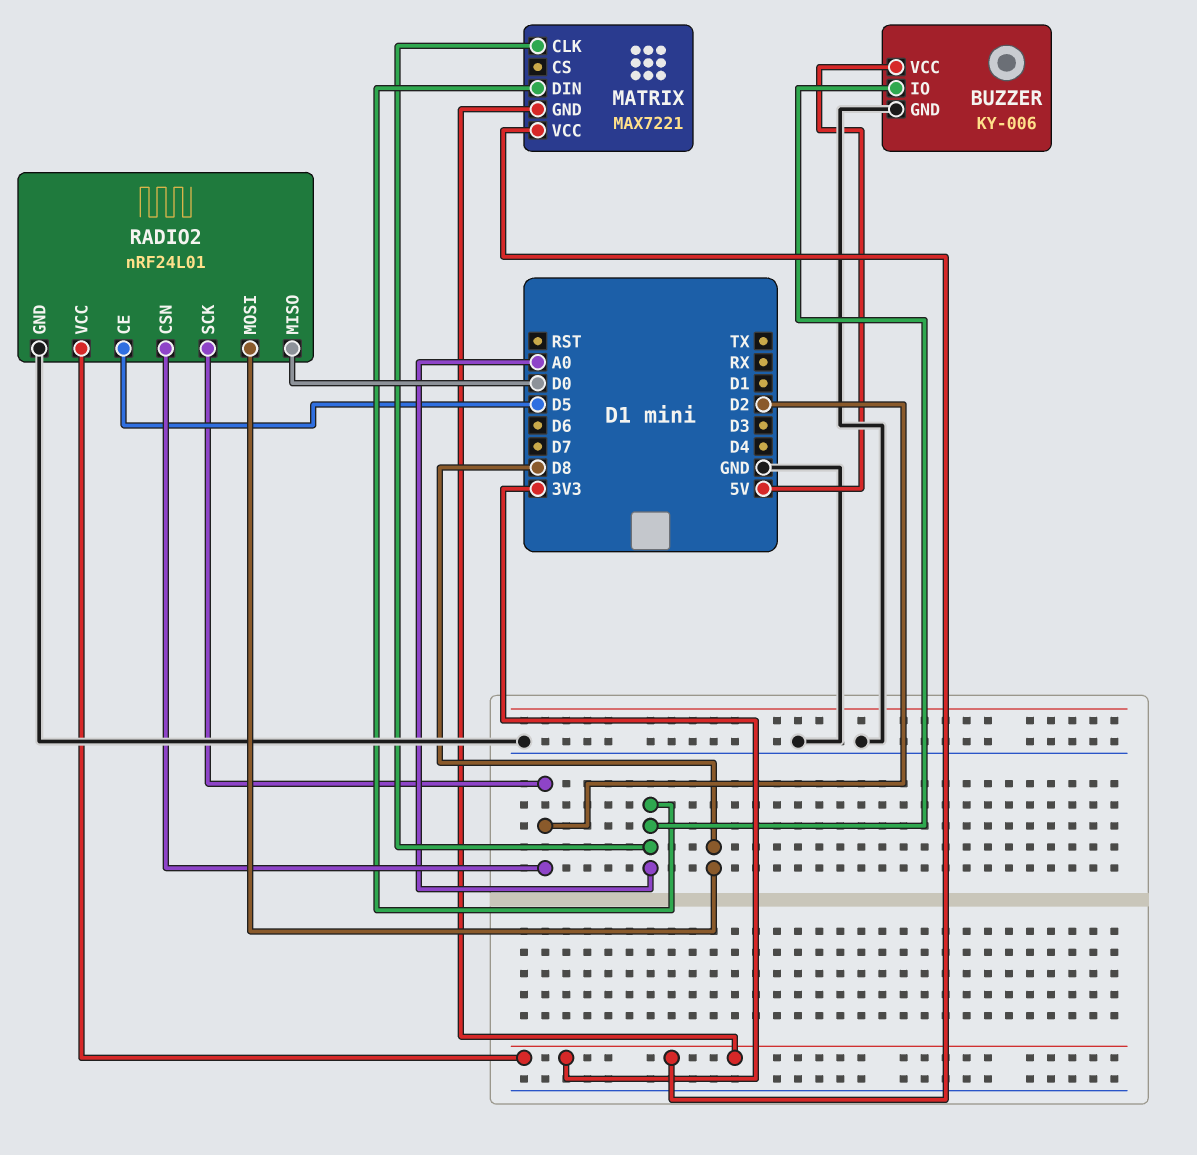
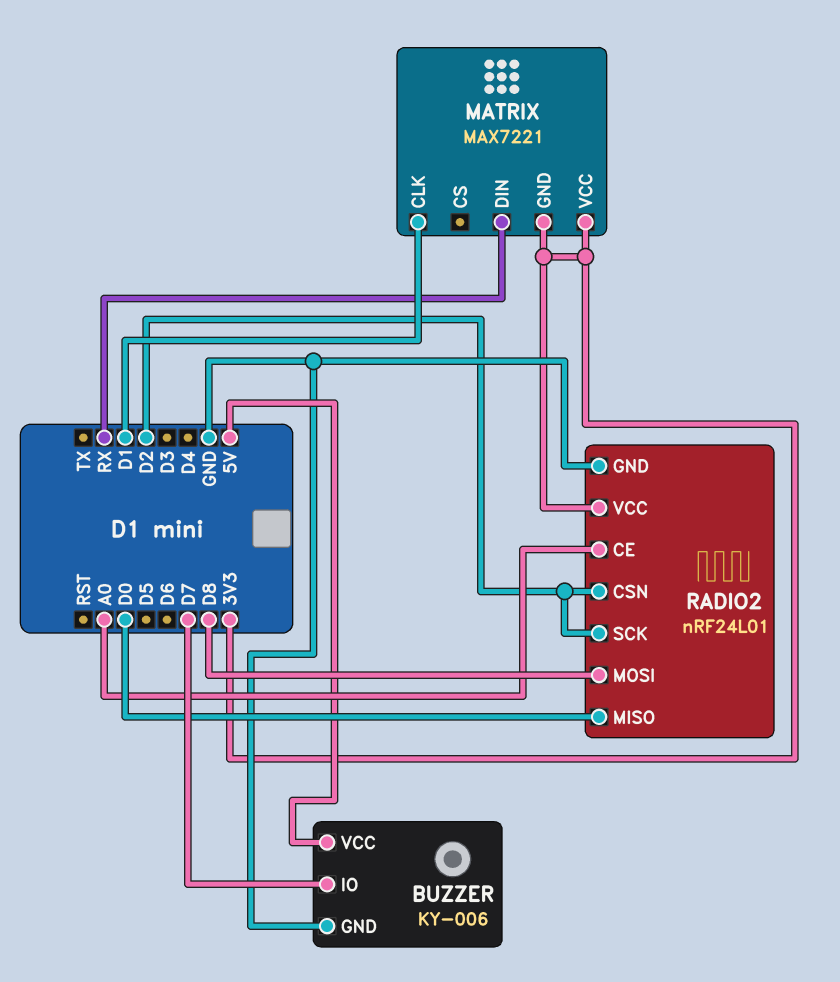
BUZZER pin IO: A0 -> D7
MATRIX pin CLK: A0 -> D1
MATRIX pin DIN: A0 -> RX
RADIO2 pin CE: D5 -> A0

